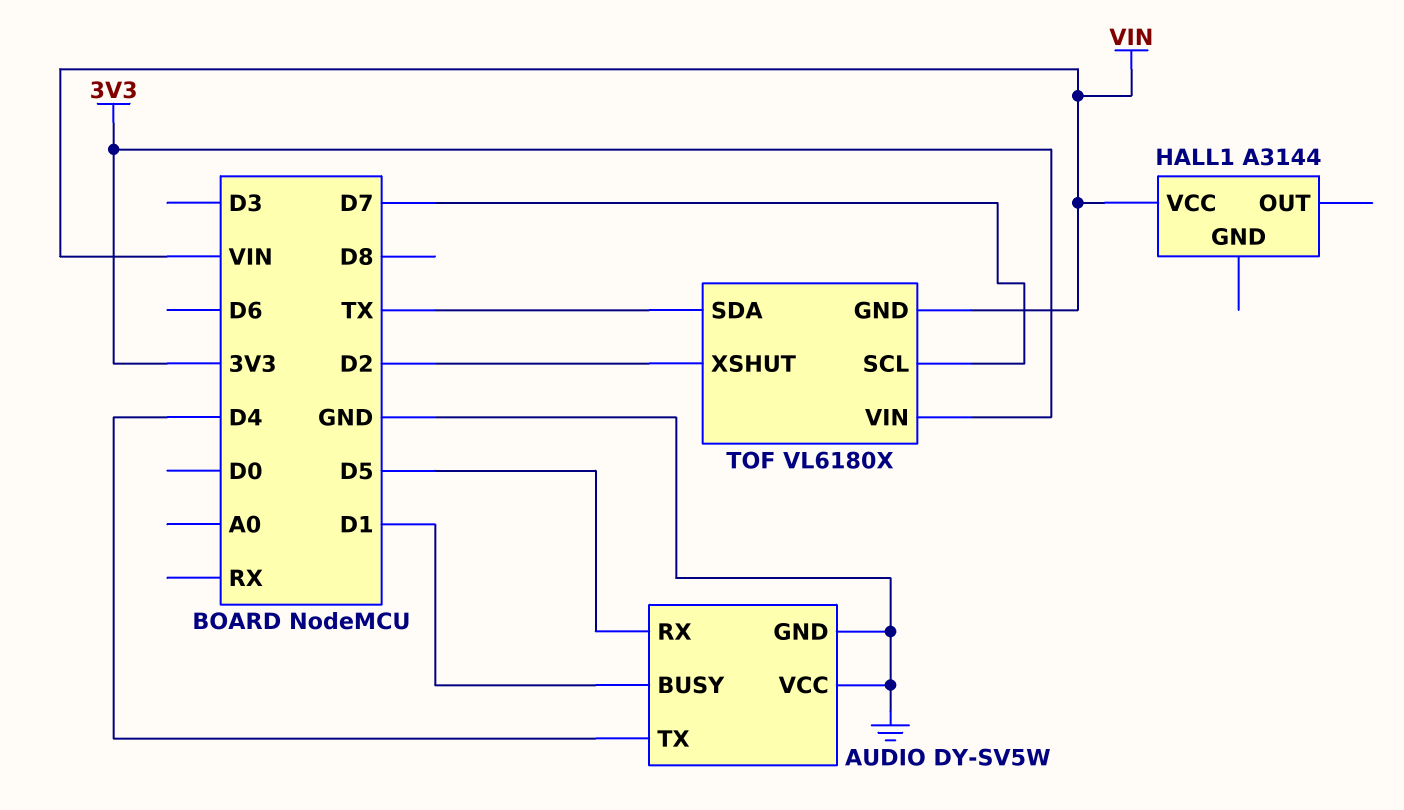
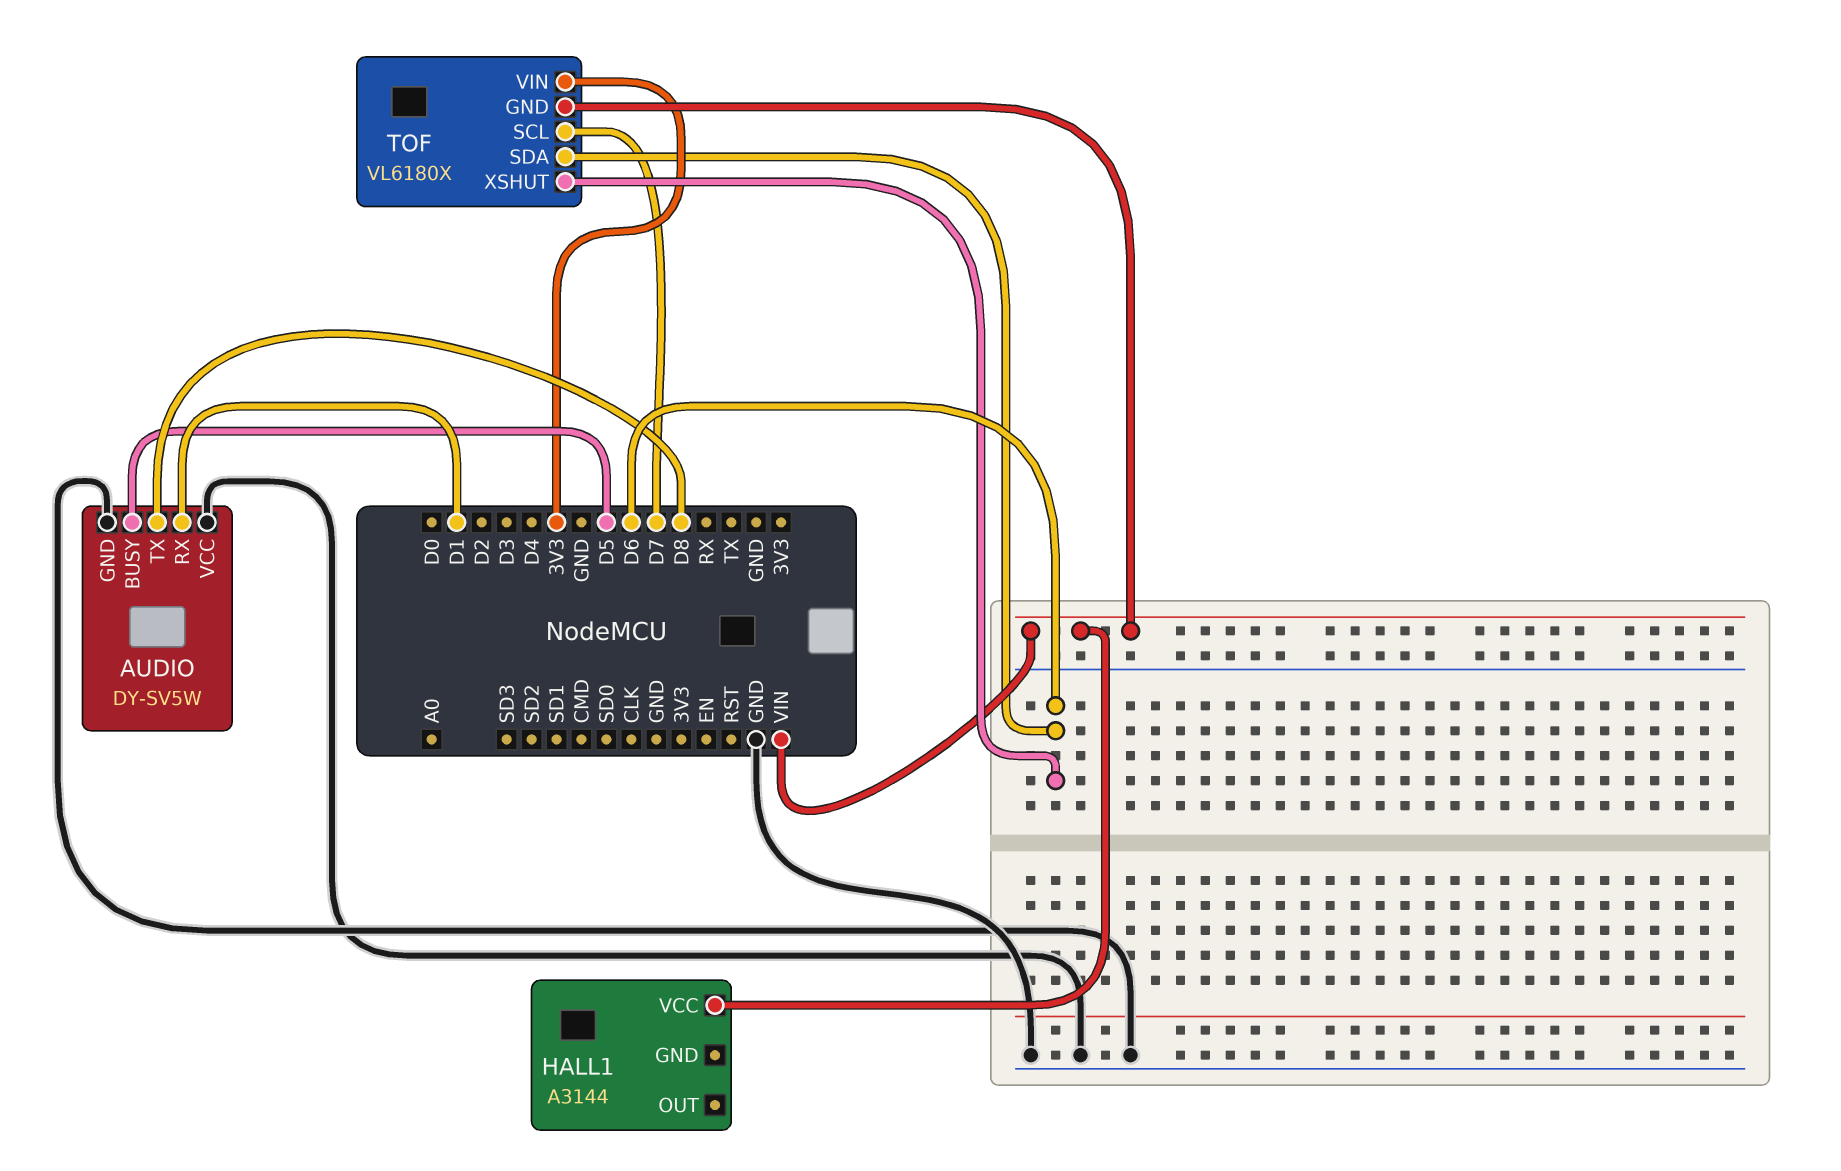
AUDIO pin BUSY: D1 -> D5
AUDIO pin RX: D5 -> D1
AUDIO pin TX: D4 -> D8
TOF pin SDA: TX -> D6
TOF pin XSHUT: D2 -> D6

